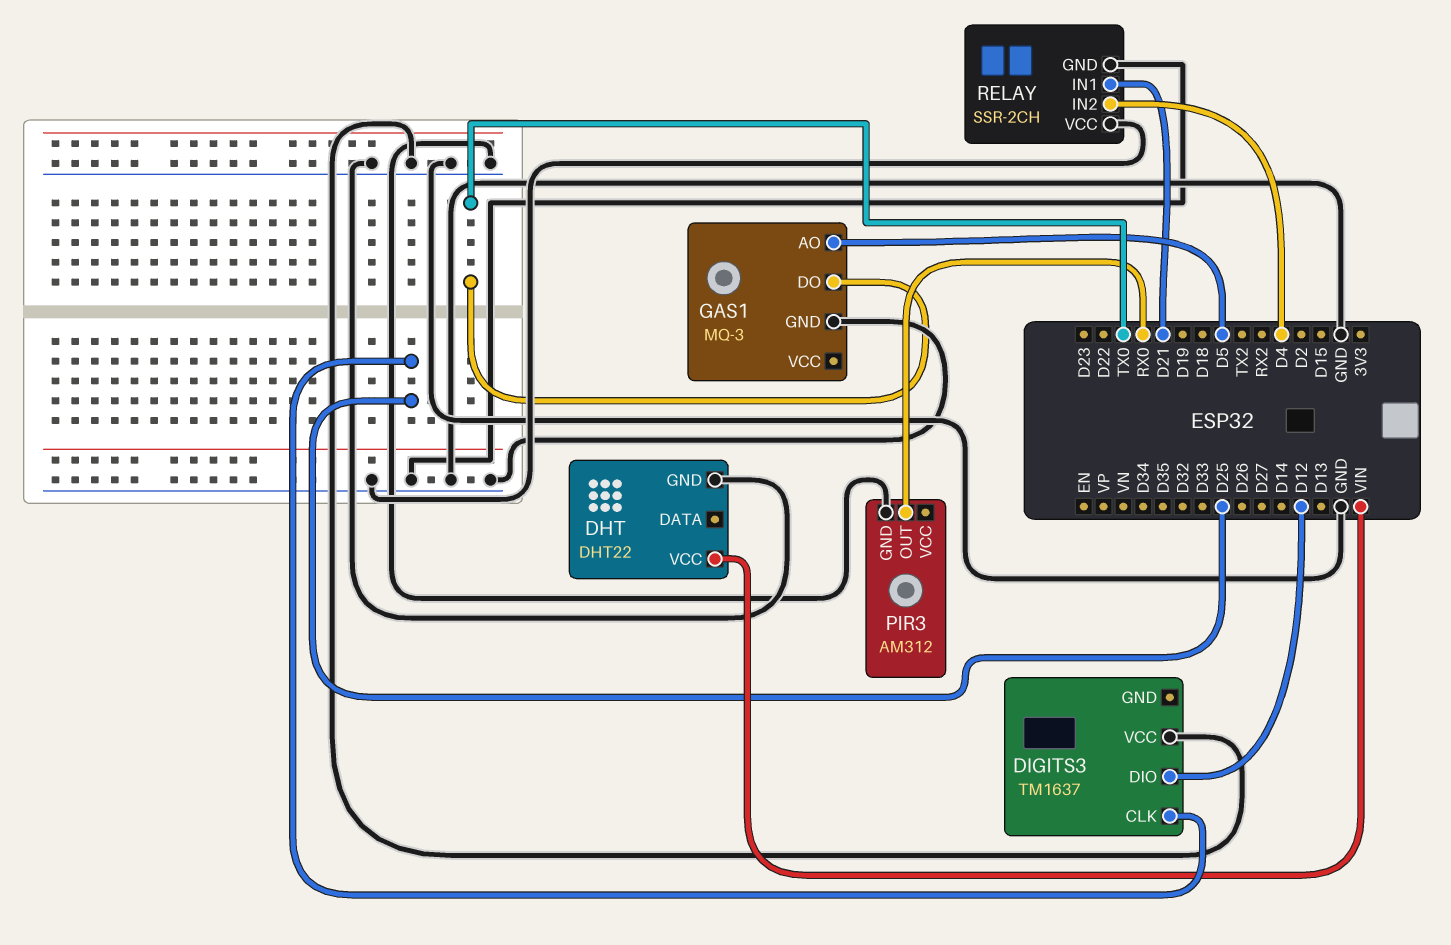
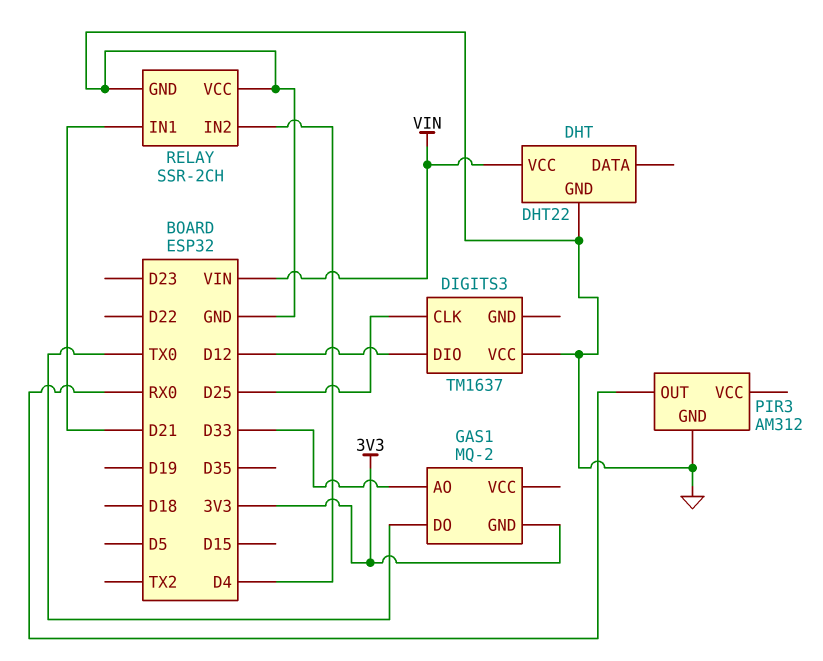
GAS1: MQ-3 -> MQ-2
GAS1 pin AO: D5 -> D33
GAS1 pin GND: GND -> 3V3

